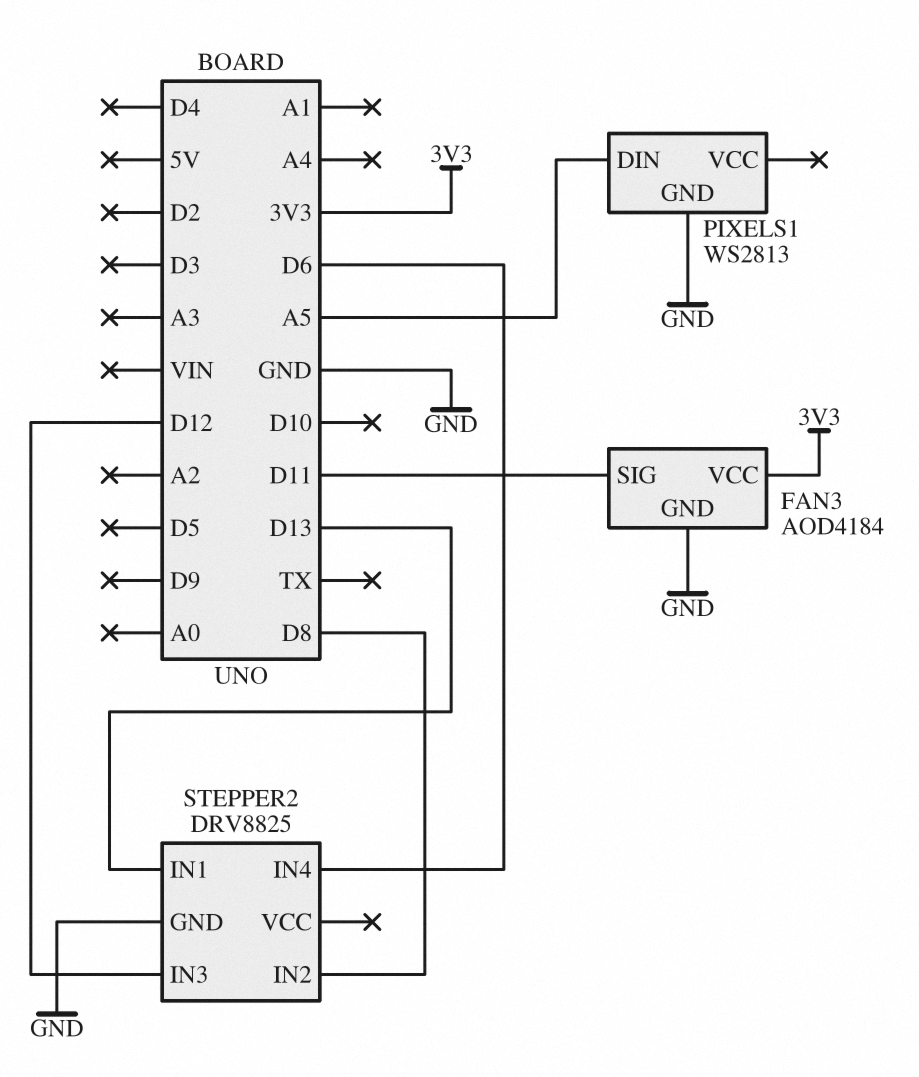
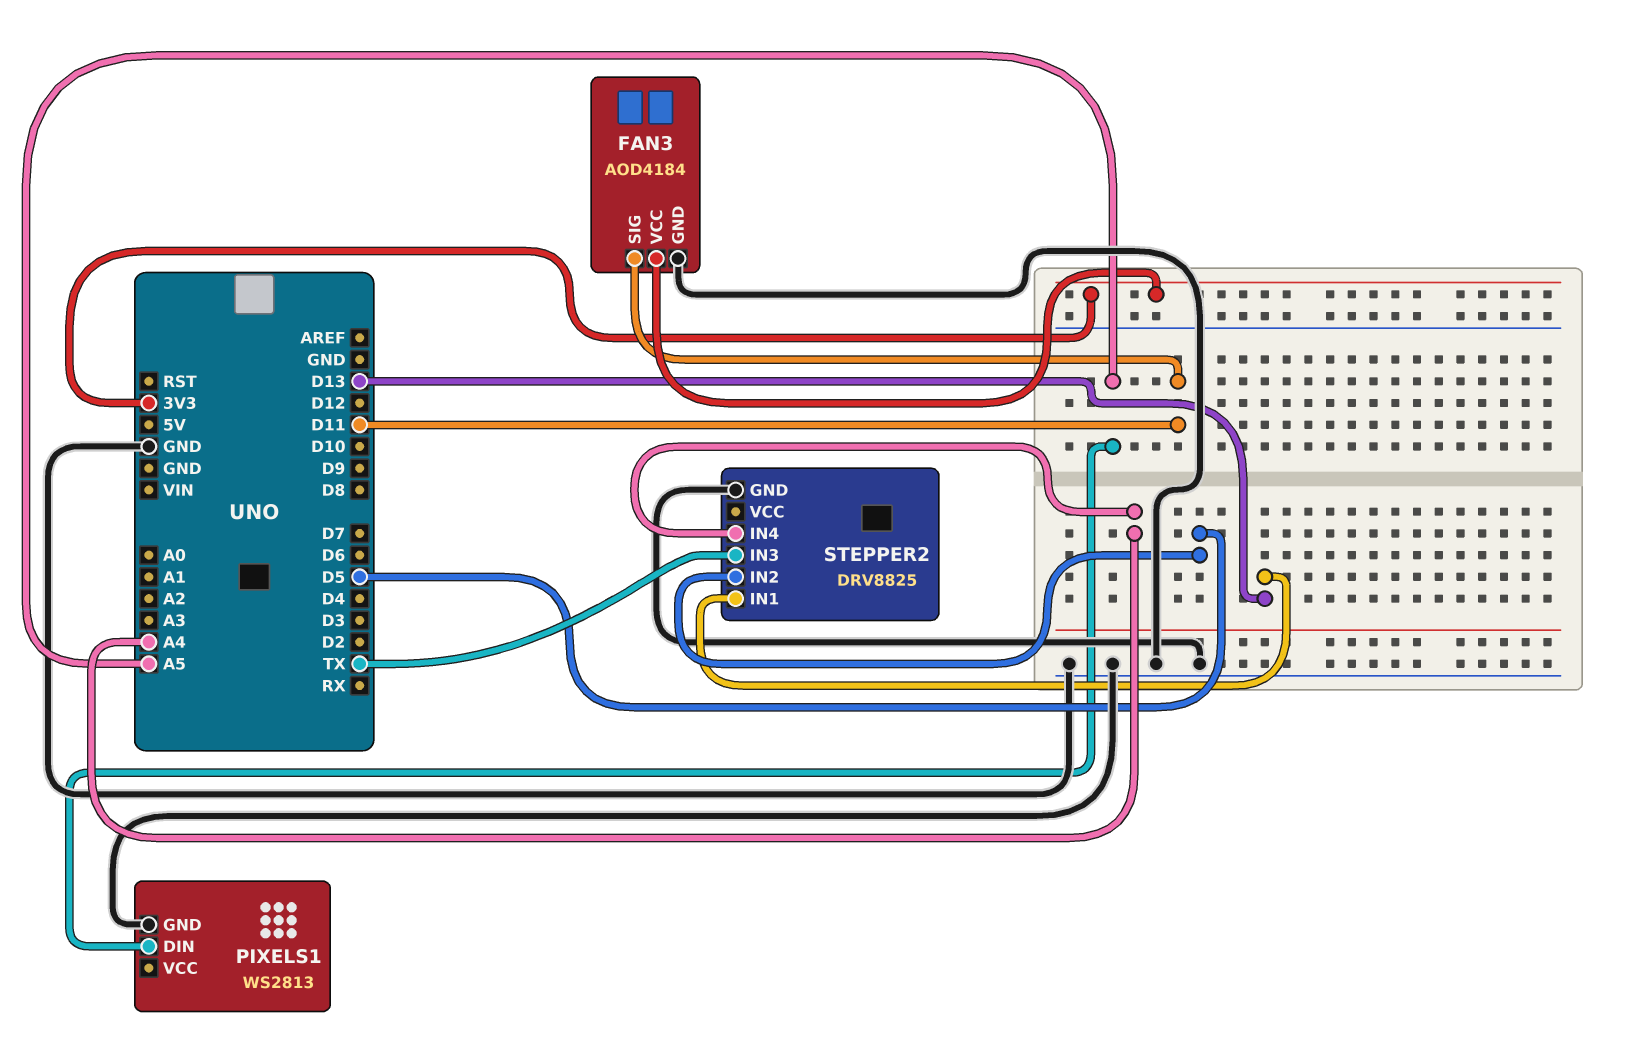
STEPPER2 pin IN2: D8 -> D5
STEPPER2 pin IN3: D12 -> TX
STEPPER2 pin IN4: D6 -> A4

